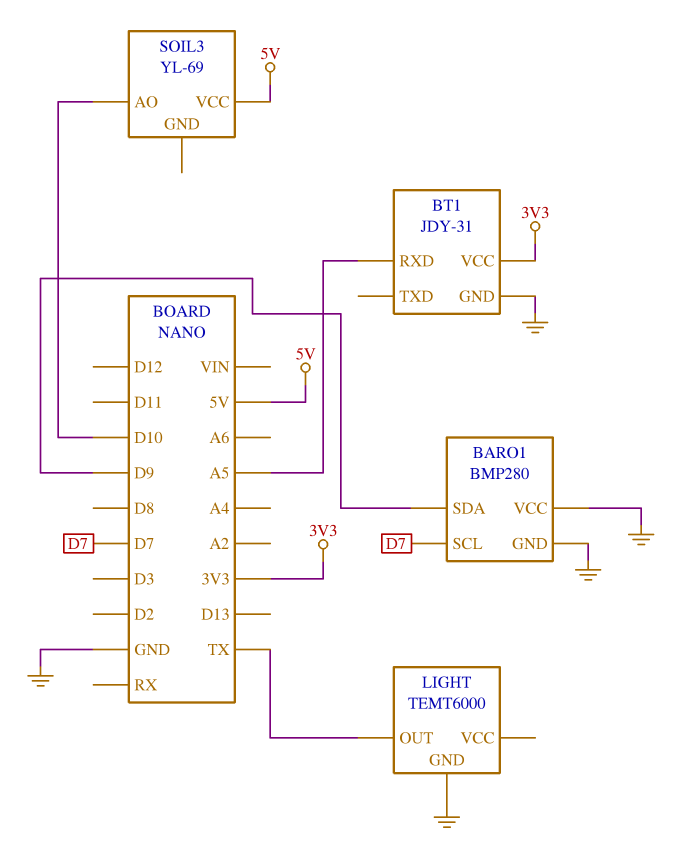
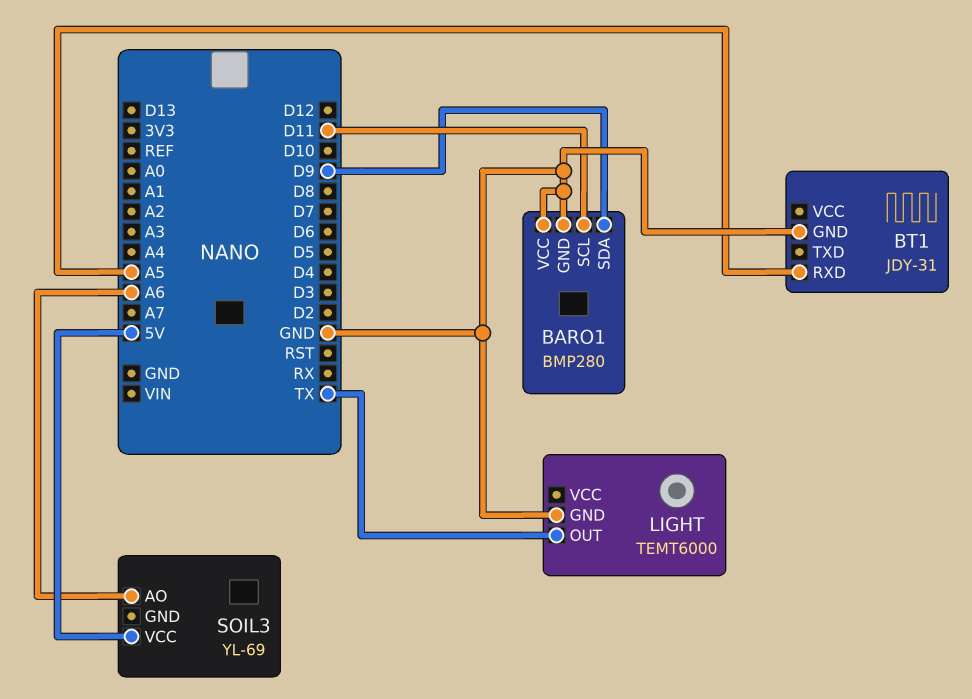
BARO1 pin SCL: D7 -> D11
BT1 pin VCC: 3V3 -> none
SOIL3 pin AO: D10 -> A6

